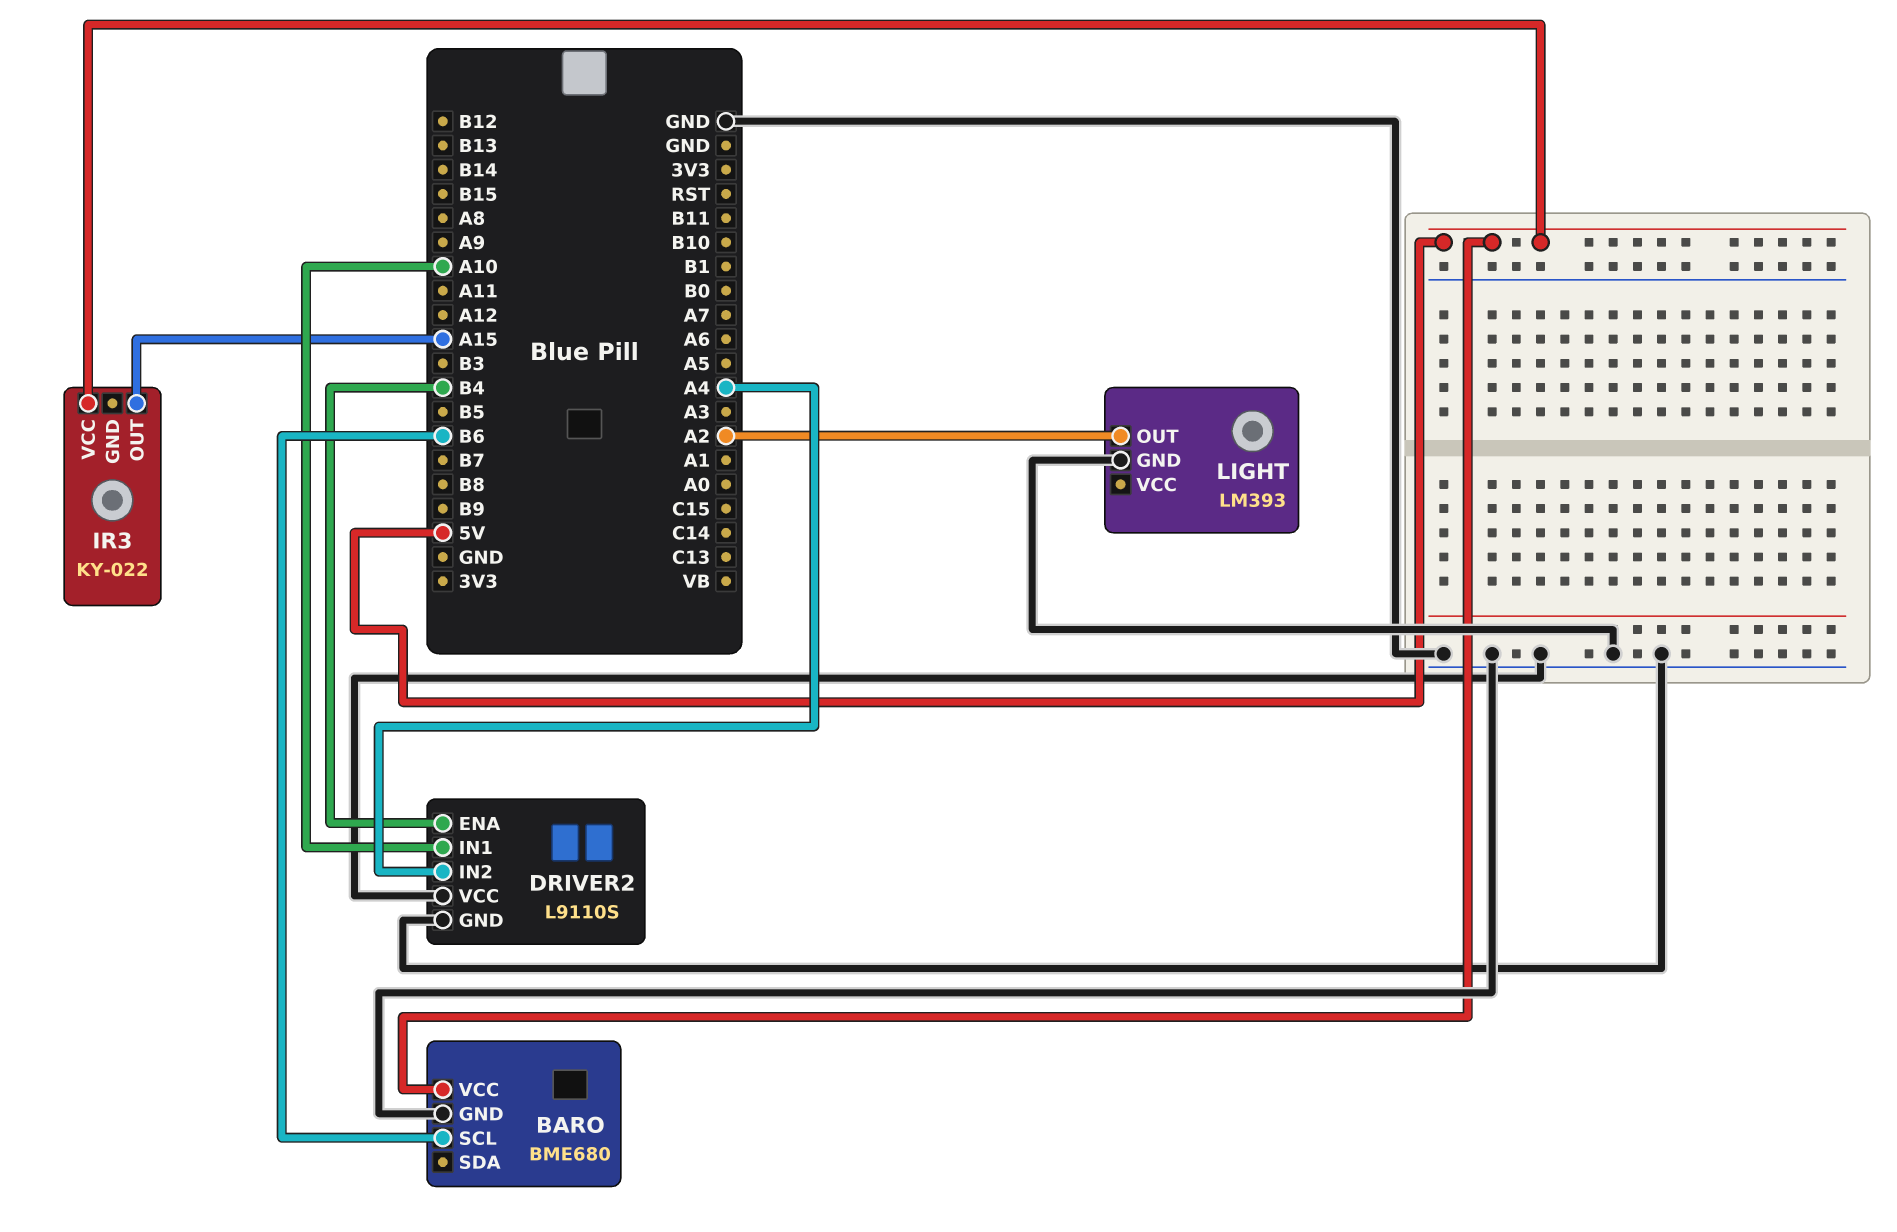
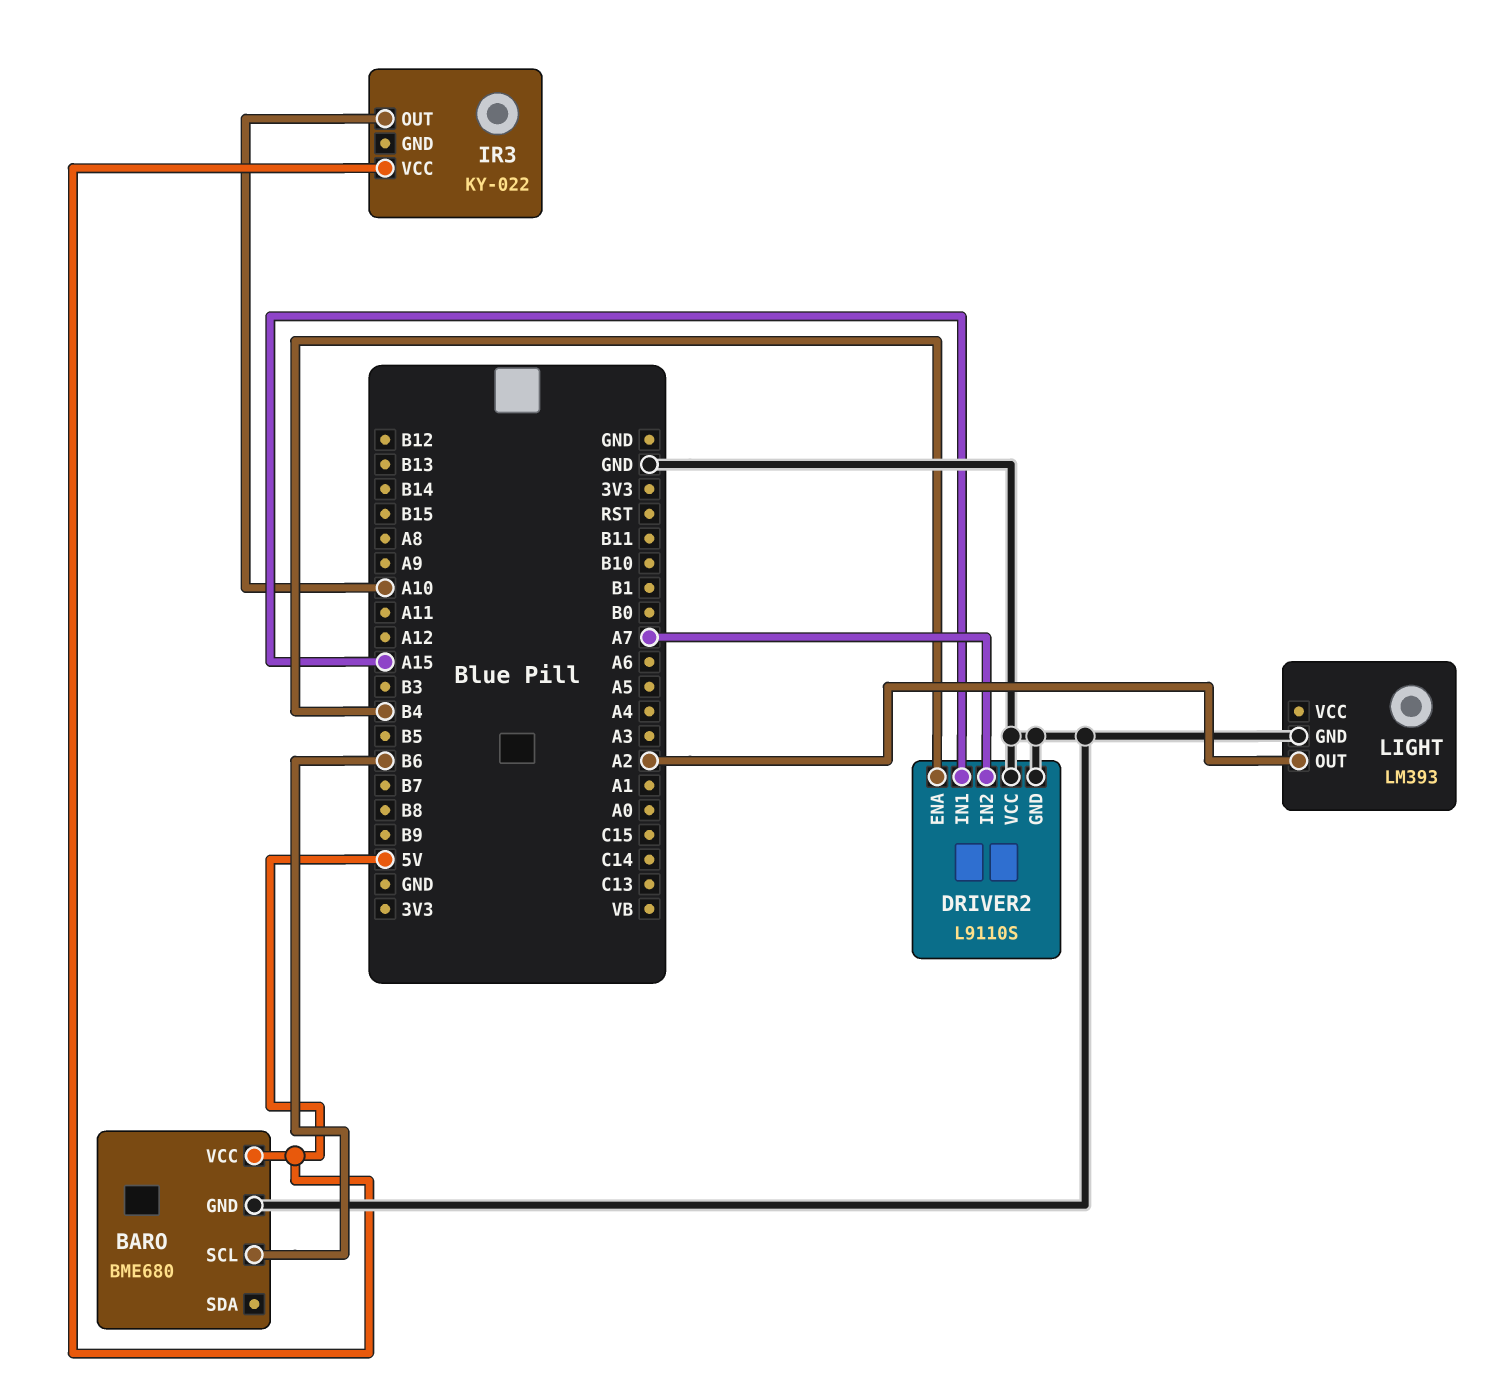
DRIVER2 pin IN1: A10 -> A15
DRIVER2 pin IN2: A4 -> A7
IR3 pin OUT: A15 -> A10

